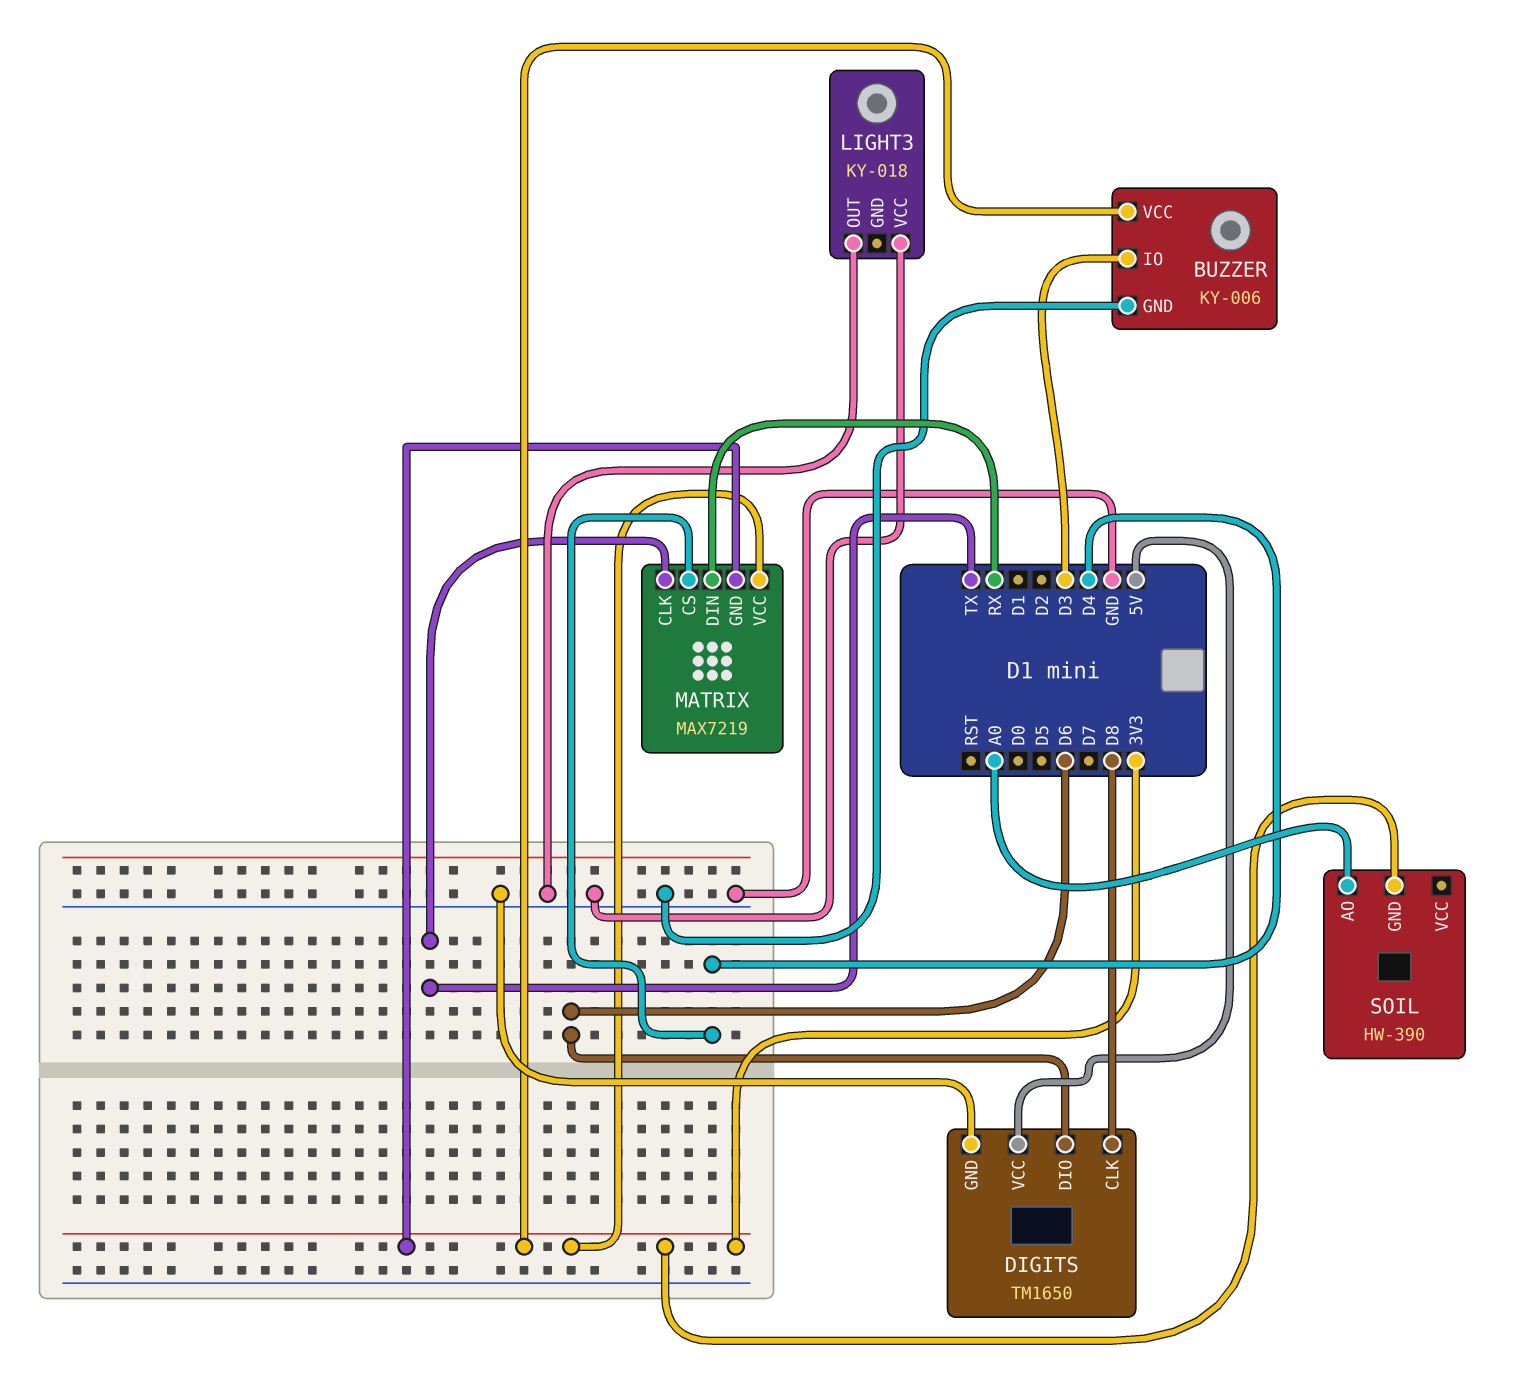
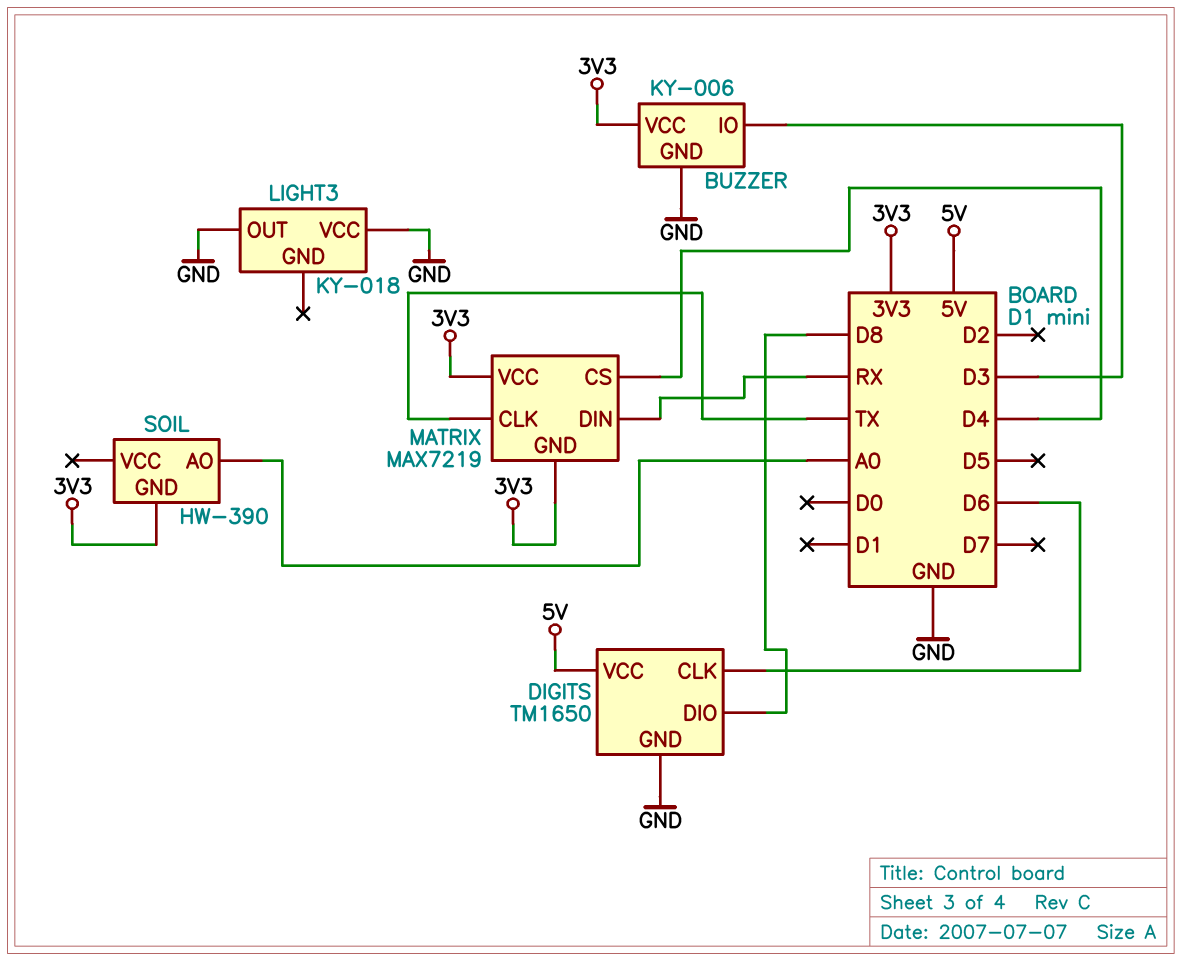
DIGITS pin CLK: D8 -> D6
DIGITS pin DIO: D6 -> D8

